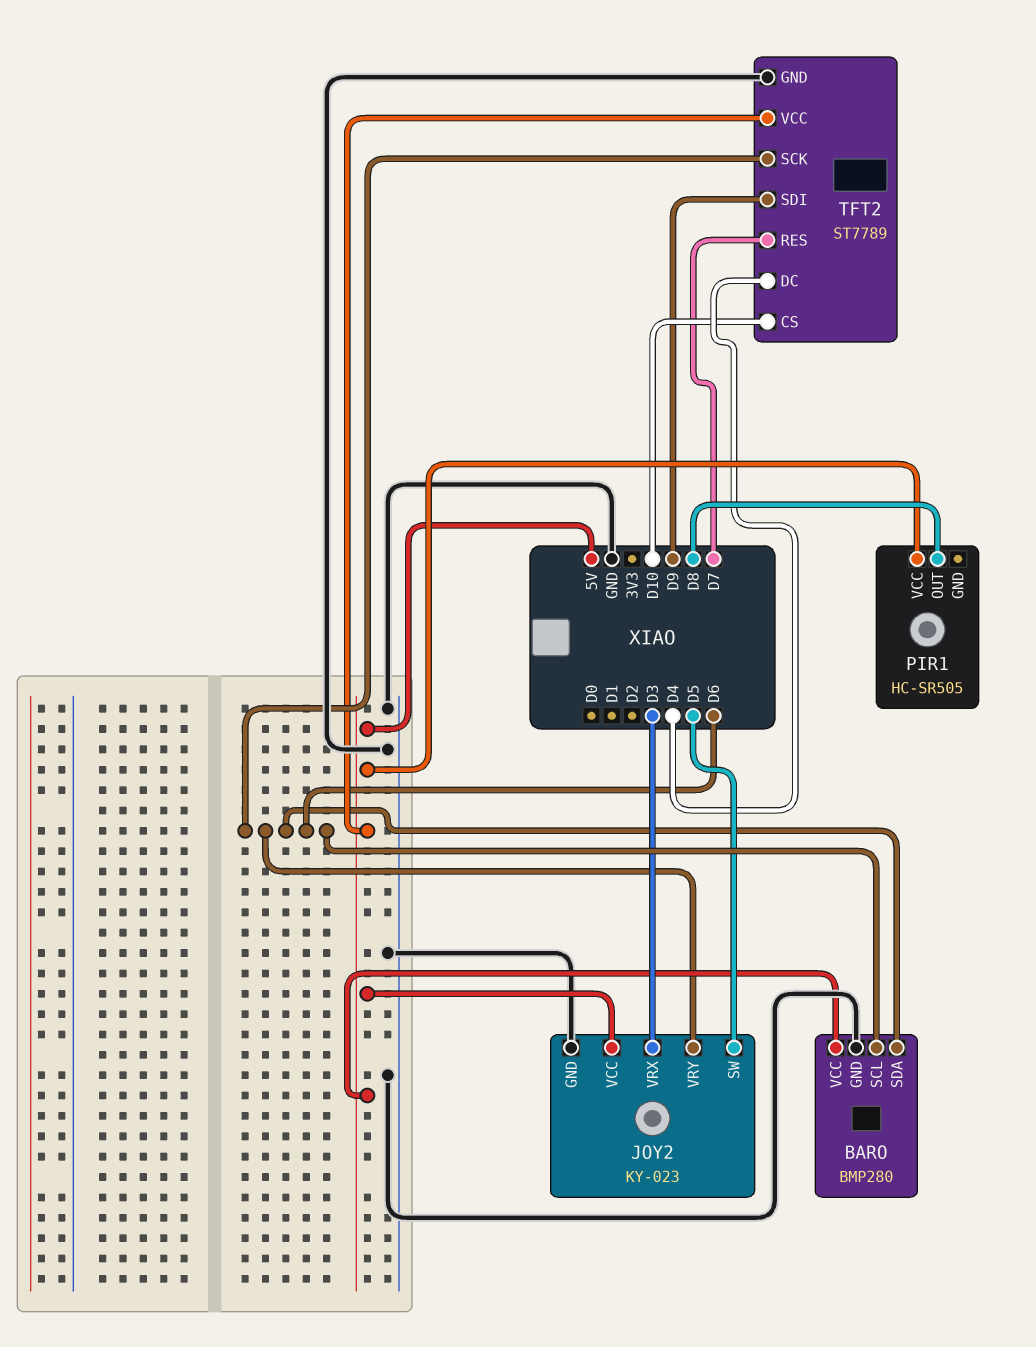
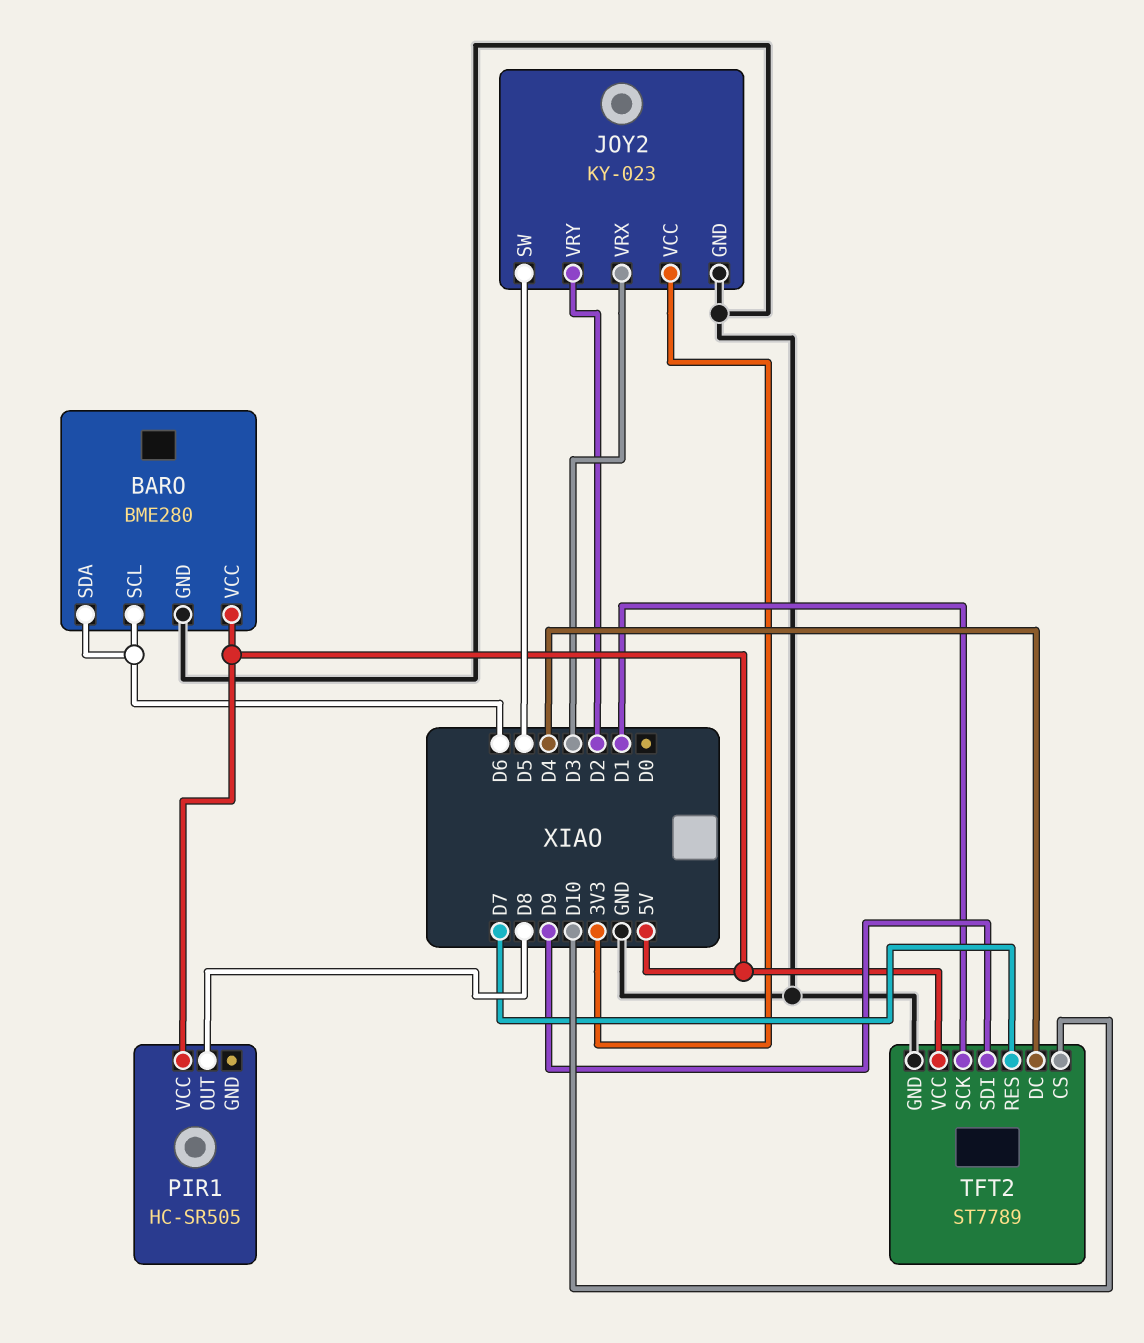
BARO: BMP280 -> BME280
JOY2 pin VCC: 5V -> 3V3
JOY2 pin VRY: D6 -> D2
TFT2 pin SCK: D6 -> D1

